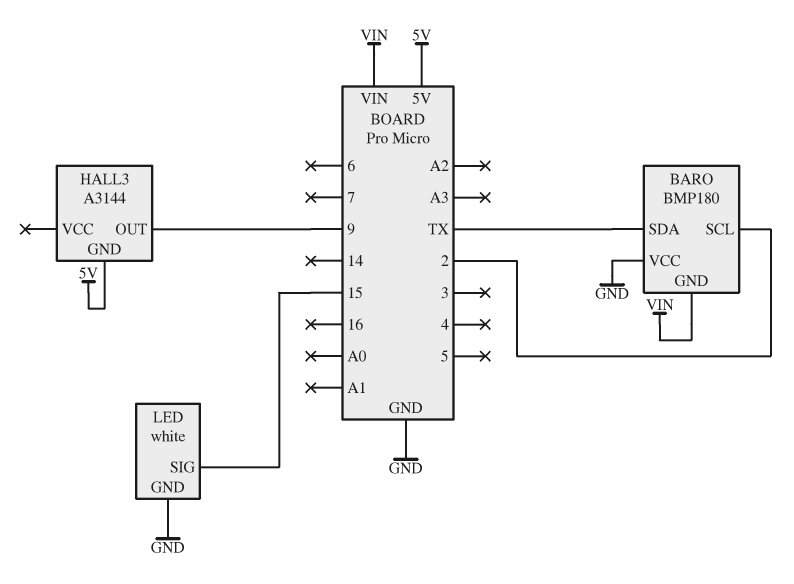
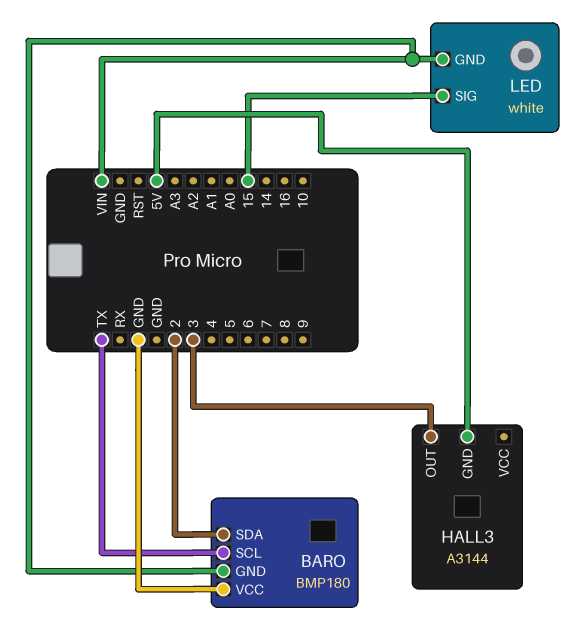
BARO pin SCL: 2 -> TX
BARO pin SDA: TX -> 2
HALL3 pin OUT: 9 -> 3
LED pin GND: GND -> VIN

